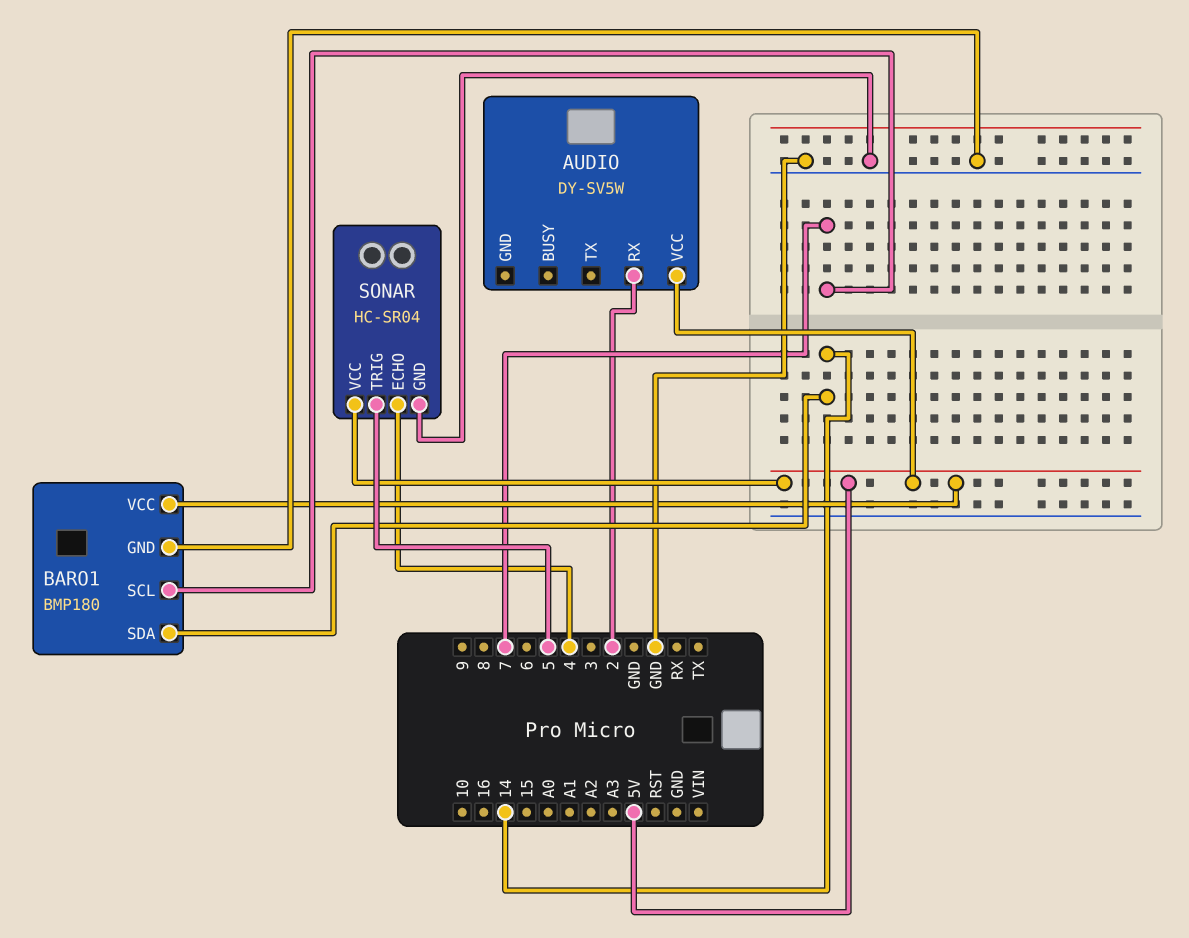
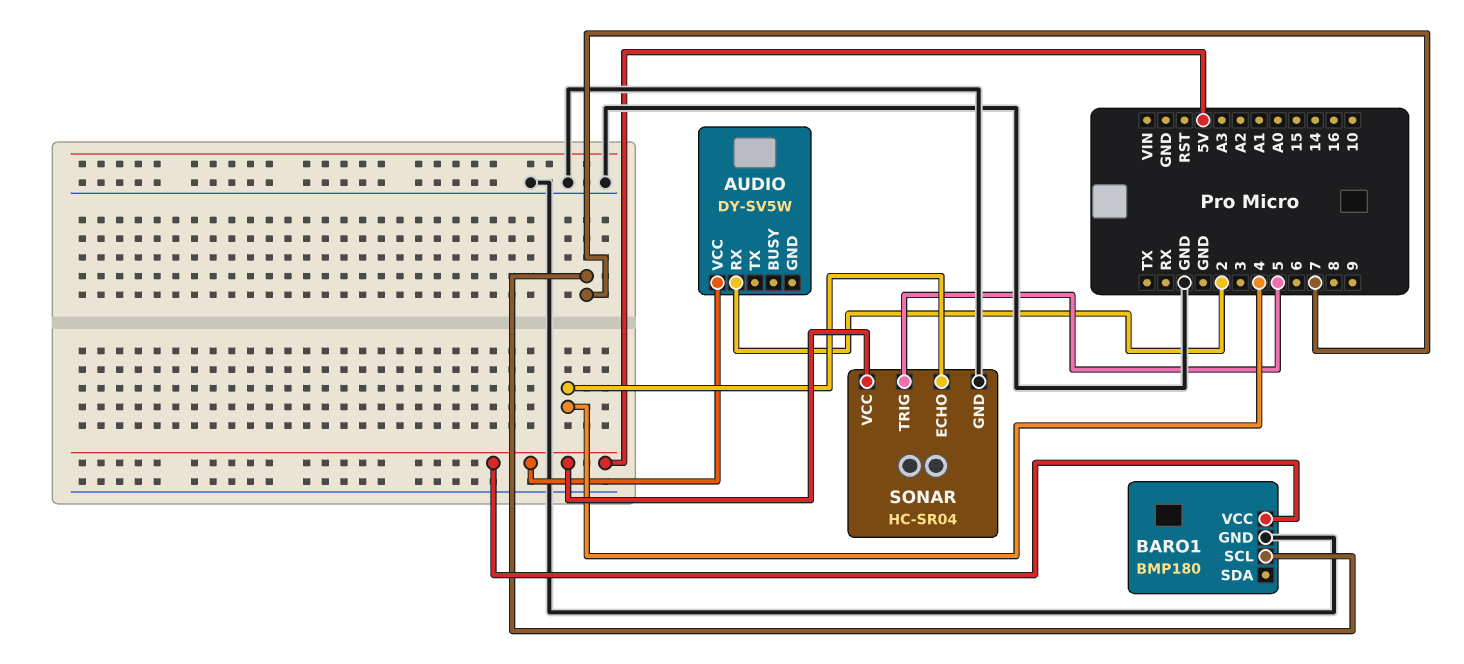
BARO1 pin SDA: 14 -> none

